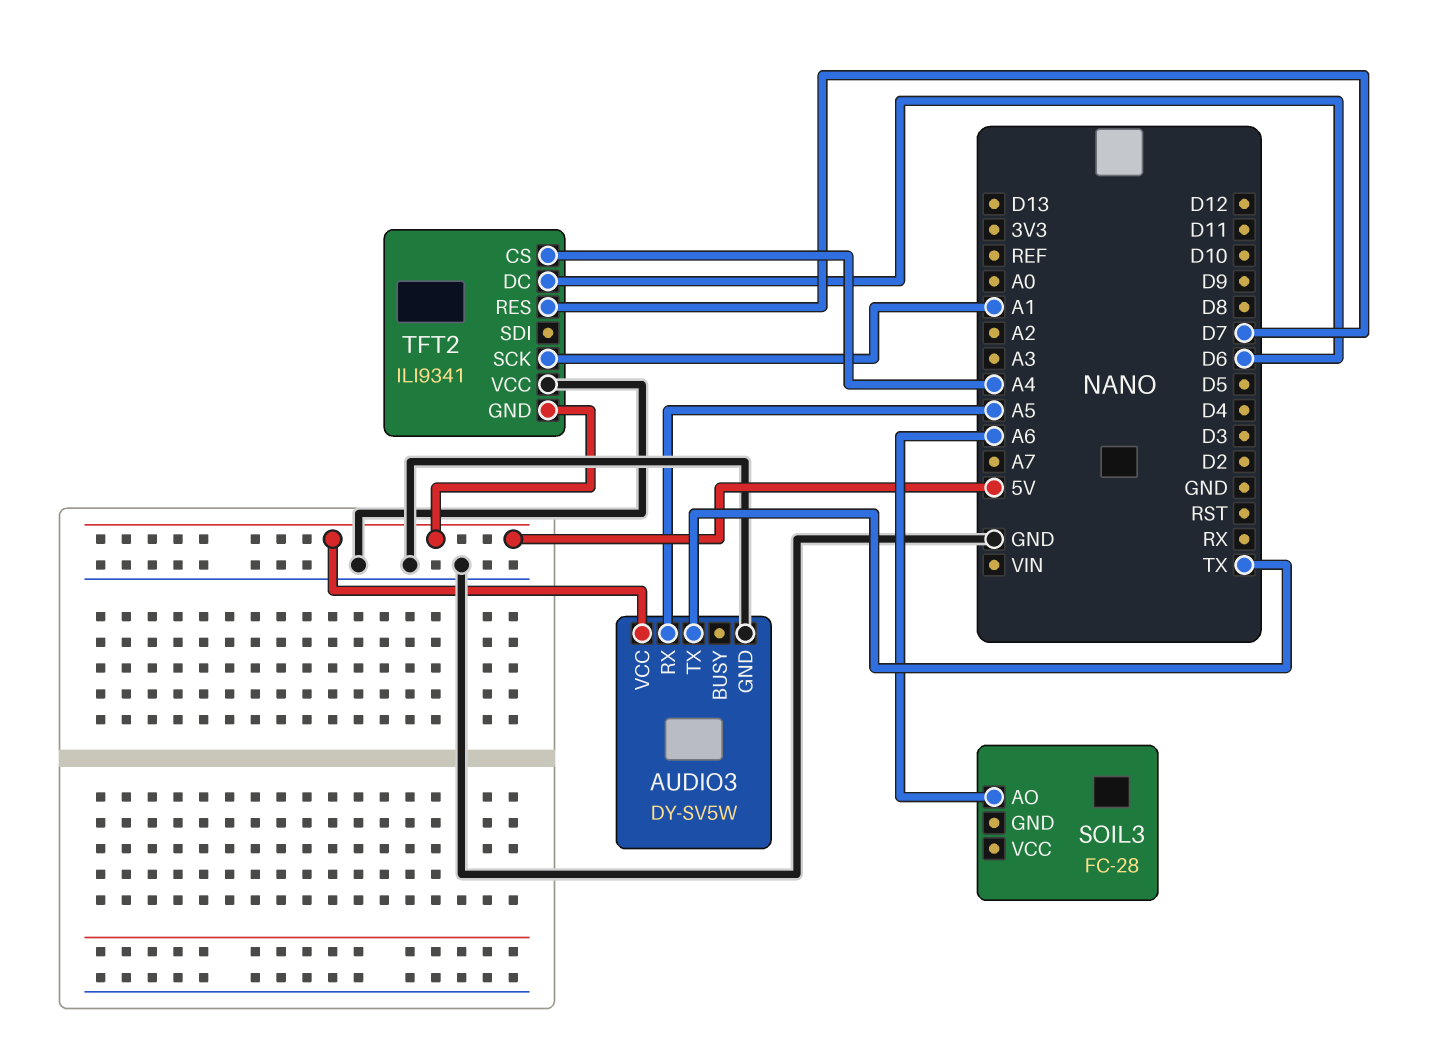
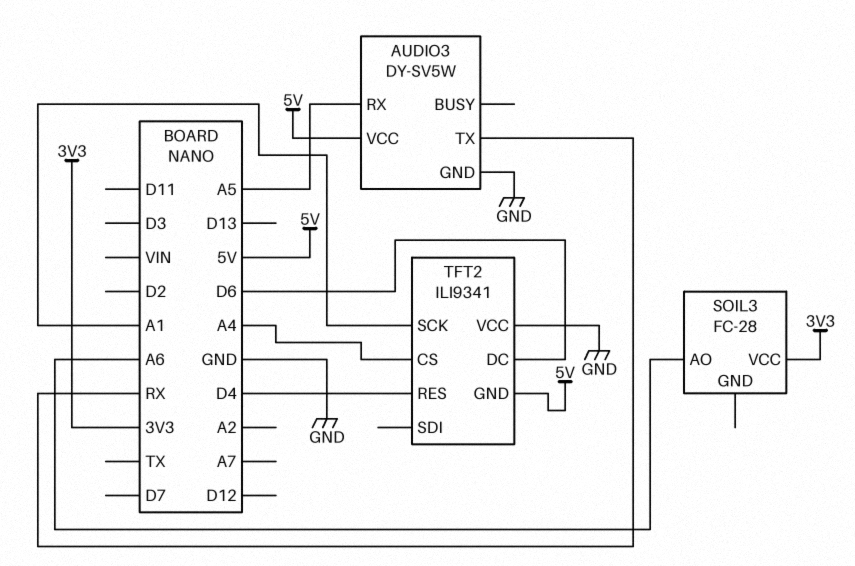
AUDIO3 pin TX: TX -> RX
SOIL3 pin VCC: none -> 3V3
TFT2 pin RES: D7 -> D4

